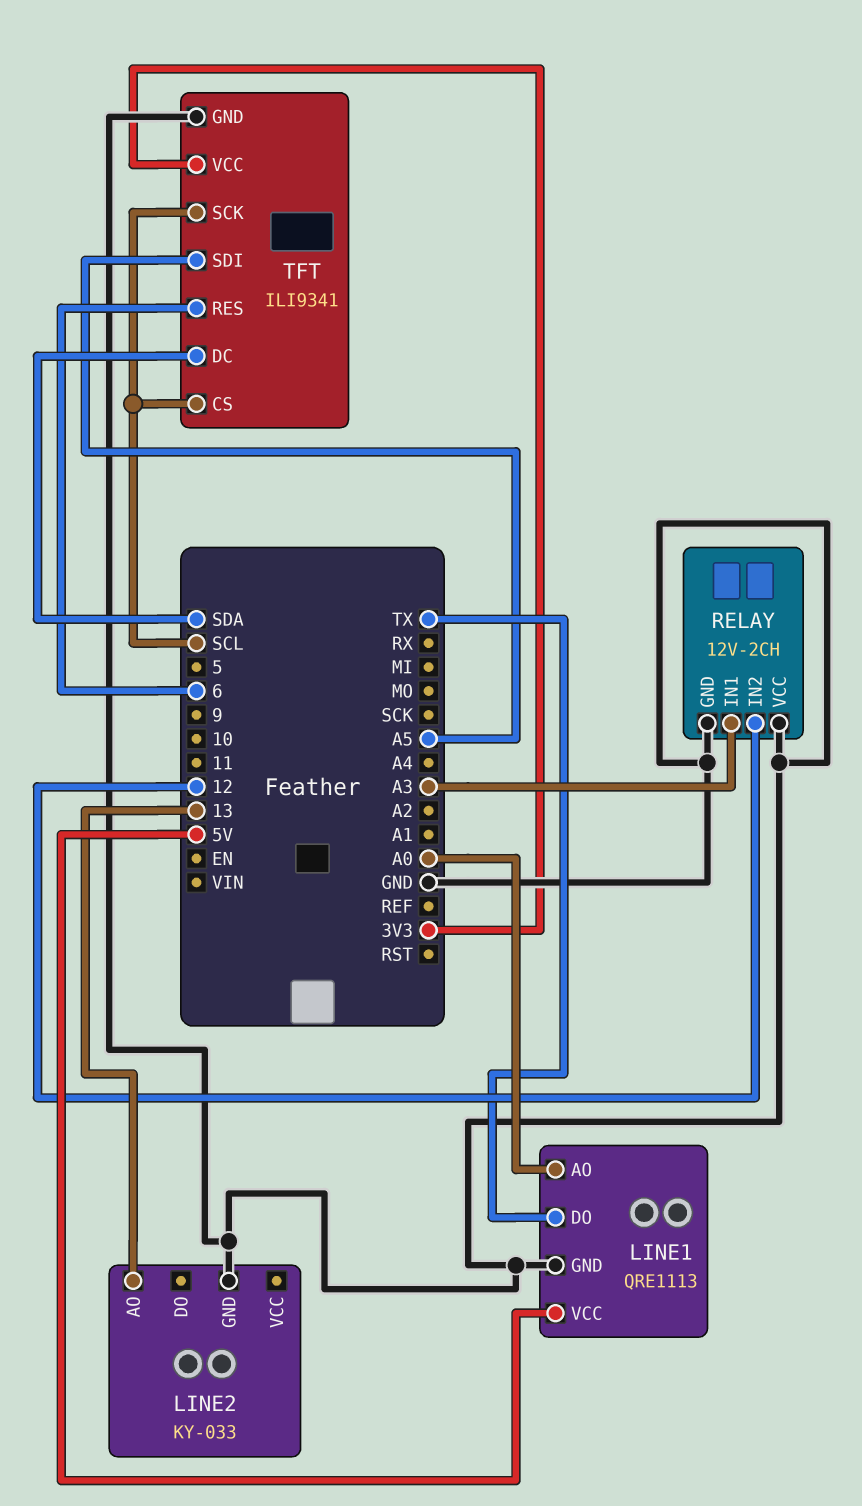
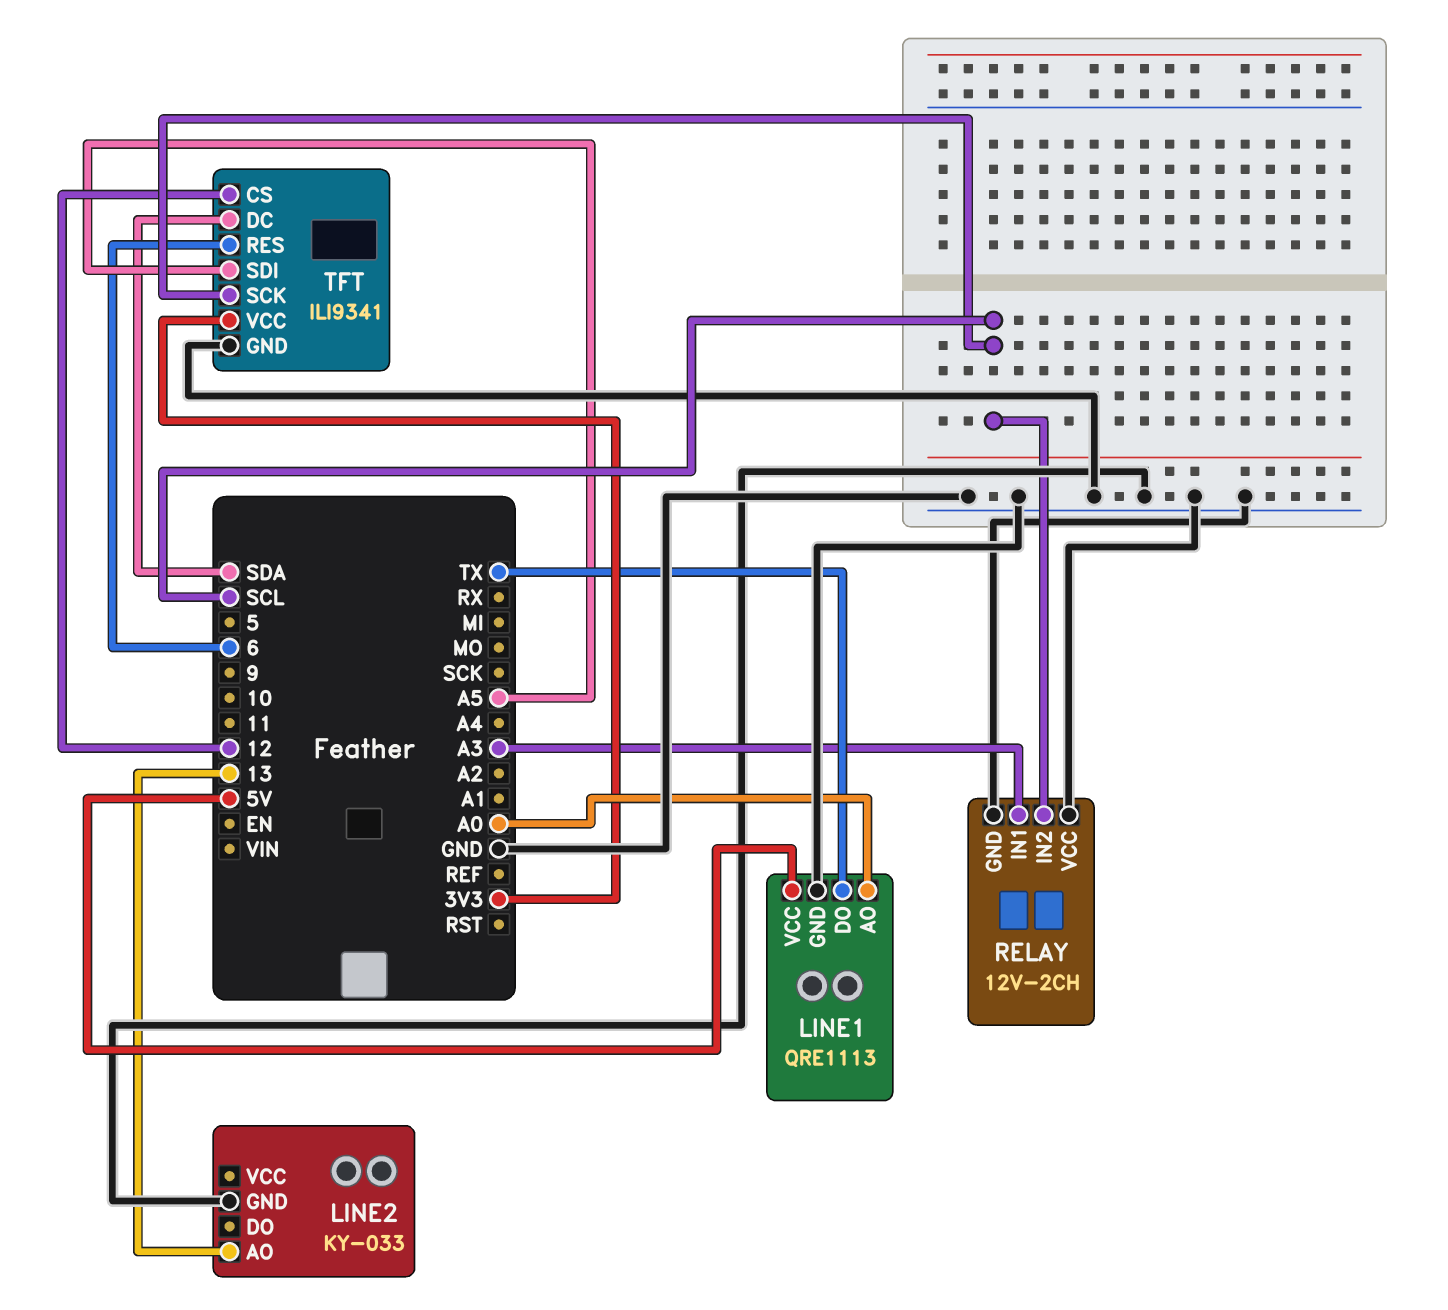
RELAY pin IN2: 12 -> SCL
TFT pin CS: SCL -> 12

